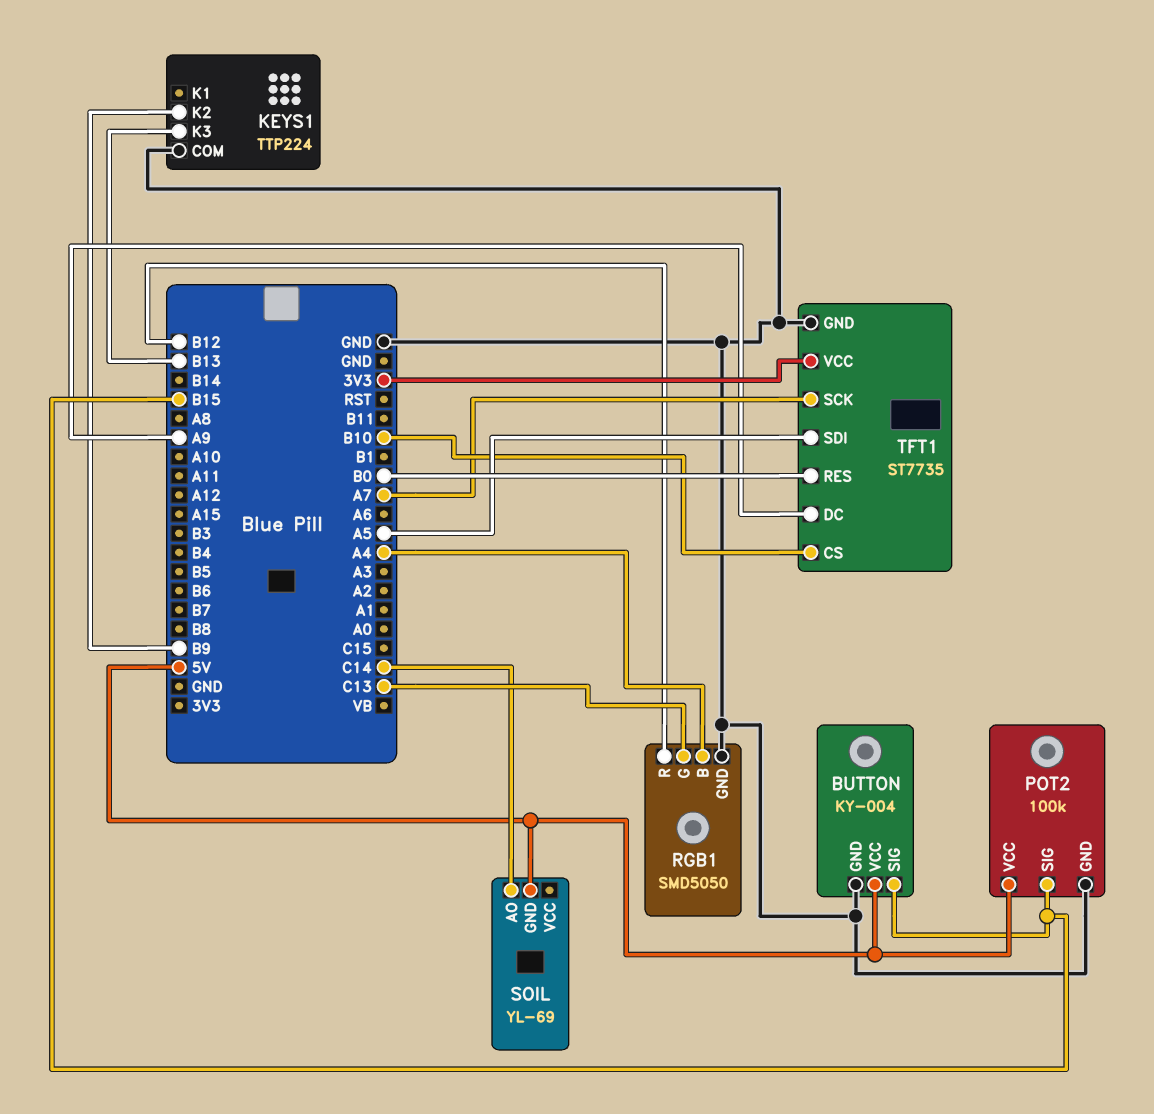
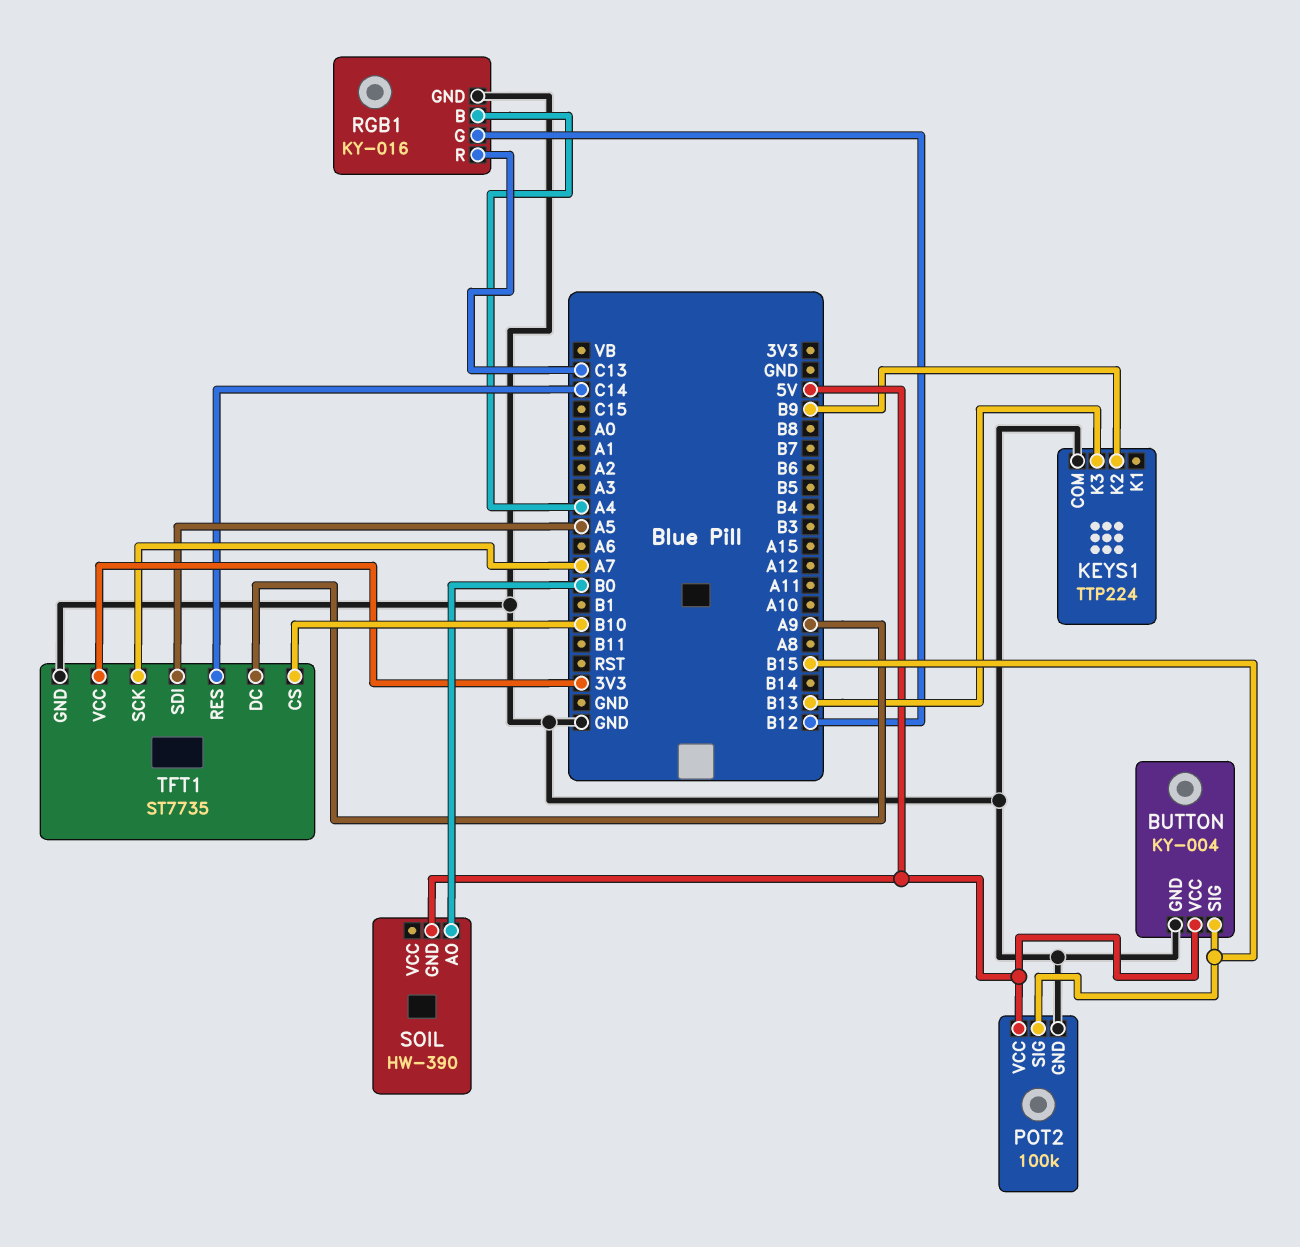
RGB1: SMD5050 -> KY-016
RGB1 pin G: C13 -> B12
RGB1 pin R: B12 -> C13
SOIL: YL-69 -> HW-390
SOIL pin AO: C14 -> B0
TFT1 pin RES: B0 -> C14

